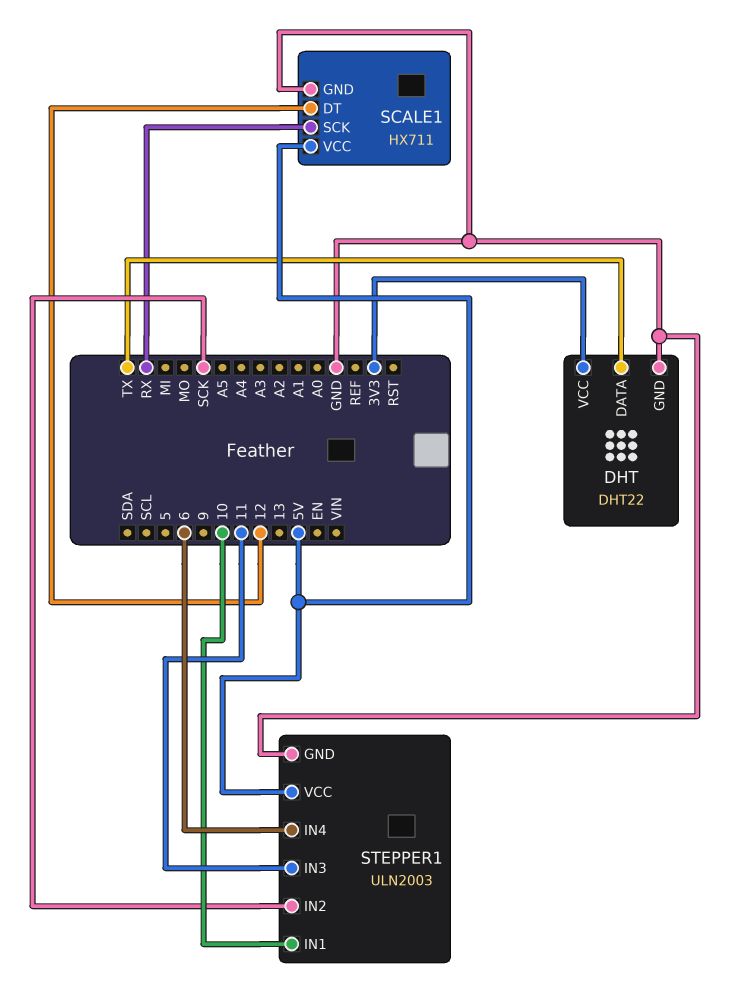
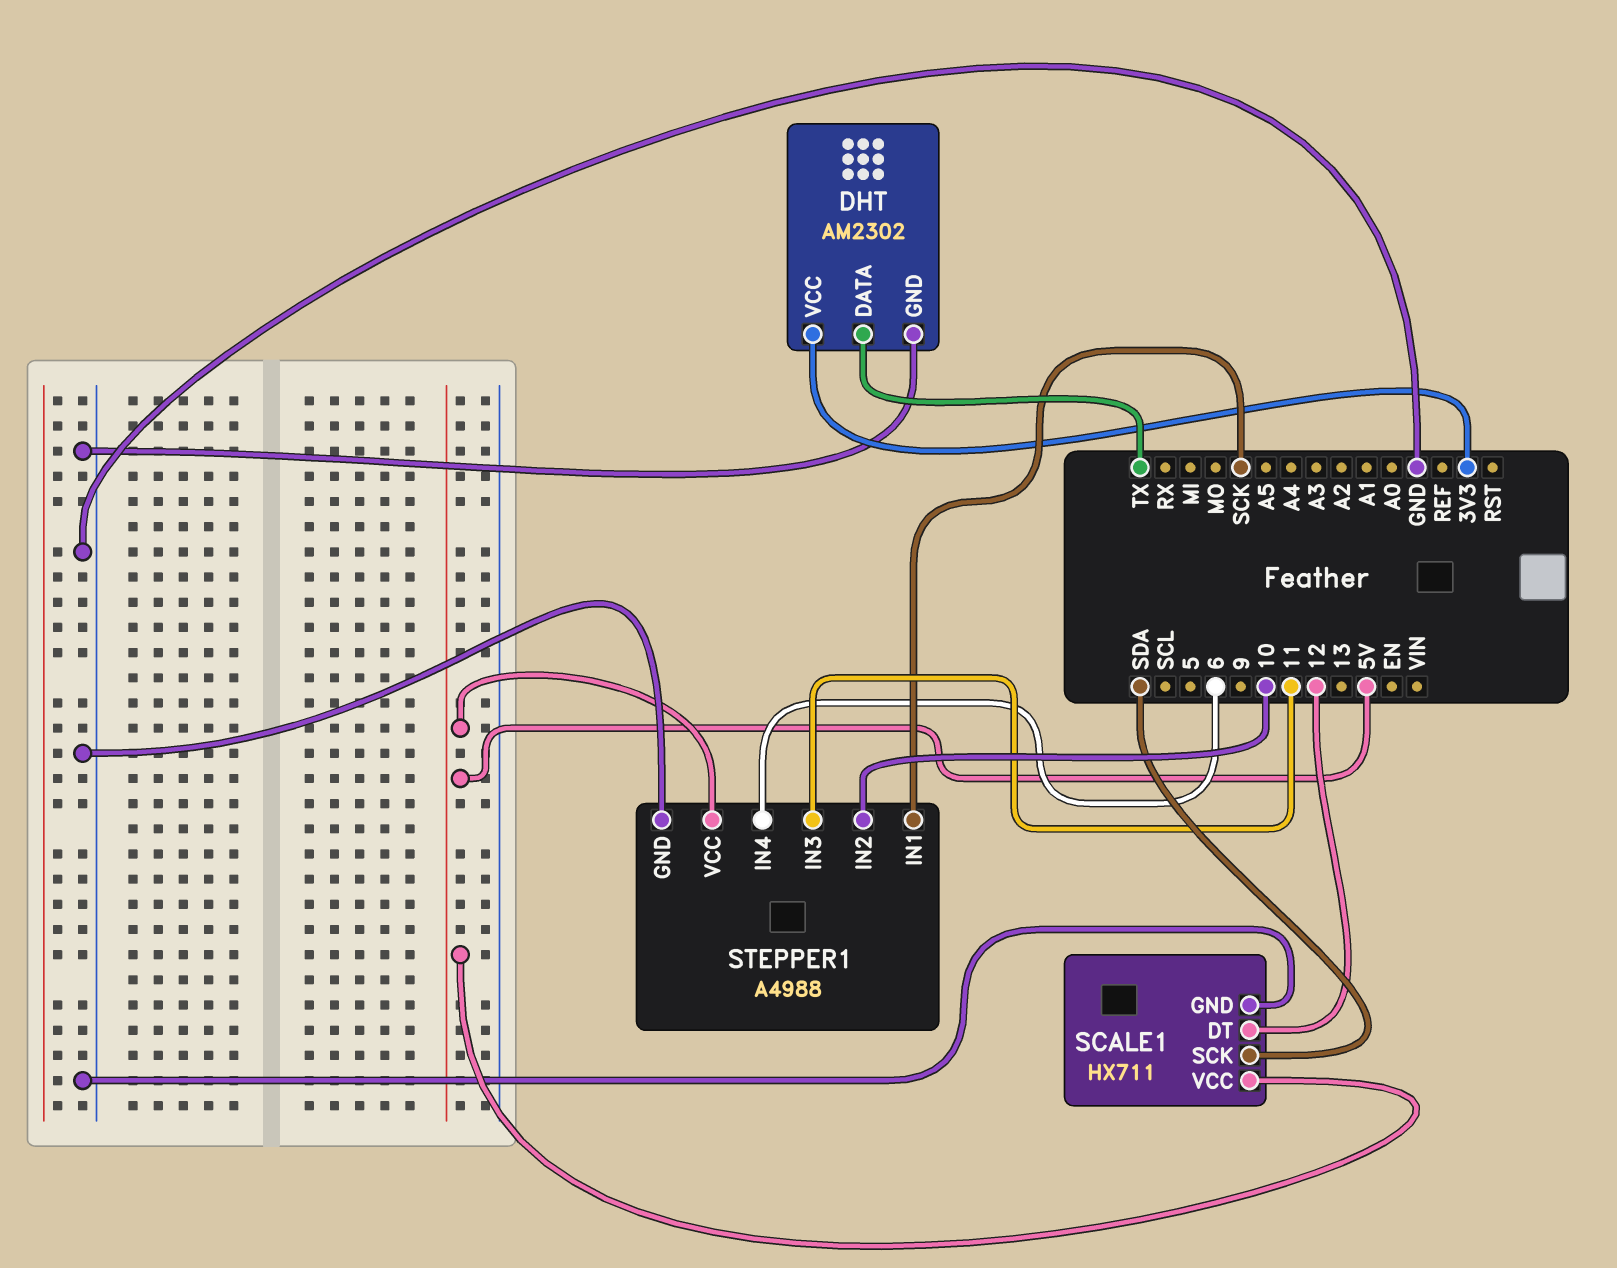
DHT: DHT22 -> AM2302
SCALE1 pin SCK: RX -> SDA
STEPPER1: ULN2003 -> A4988
STEPPER1 pin IN1: 10 -> SCK
STEPPER1 pin IN2: SCK -> 10

